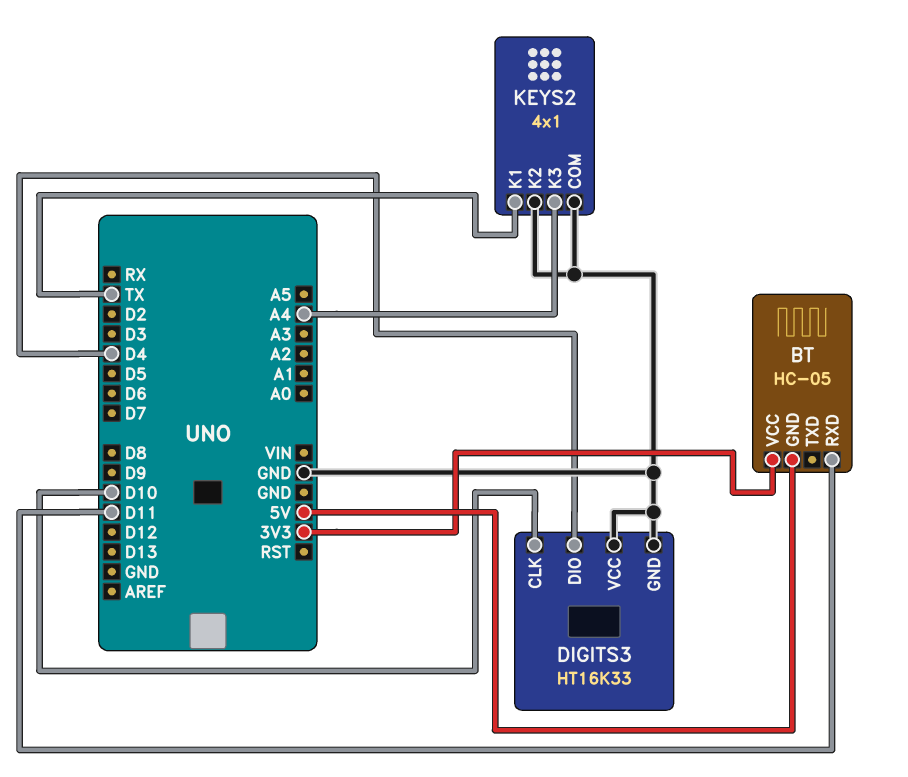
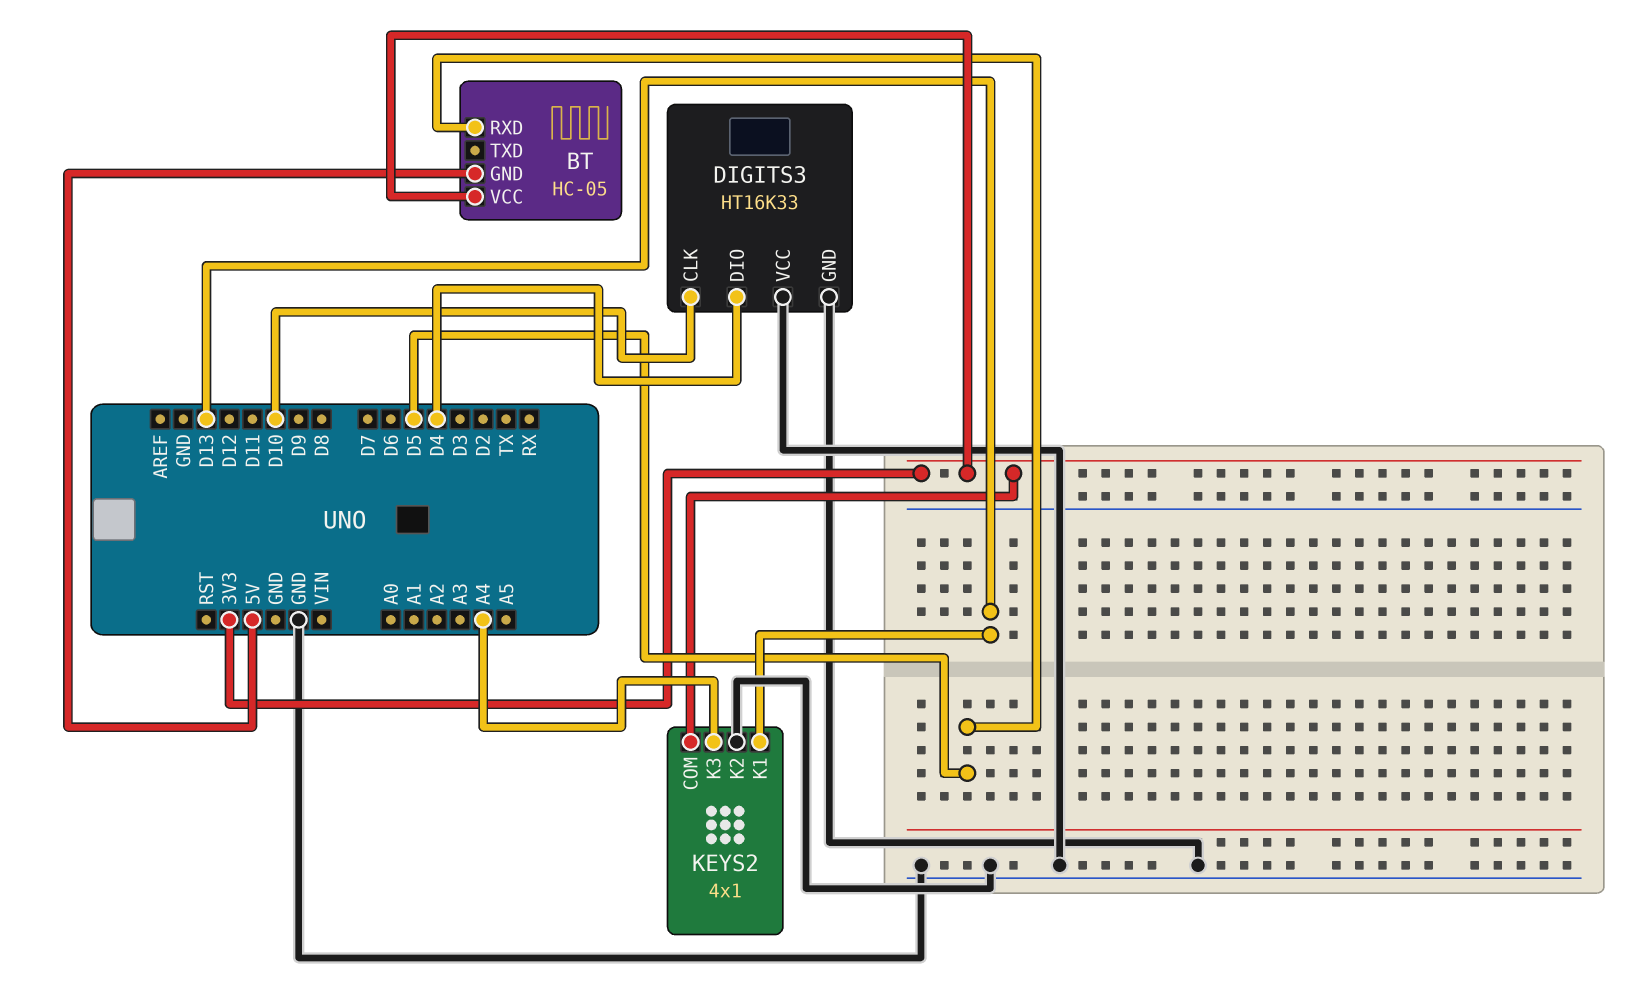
BT pin RXD: D11 -> D5
KEYS2 pin COM: GND -> 3V3
KEYS2 pin K1: TX -> D13

